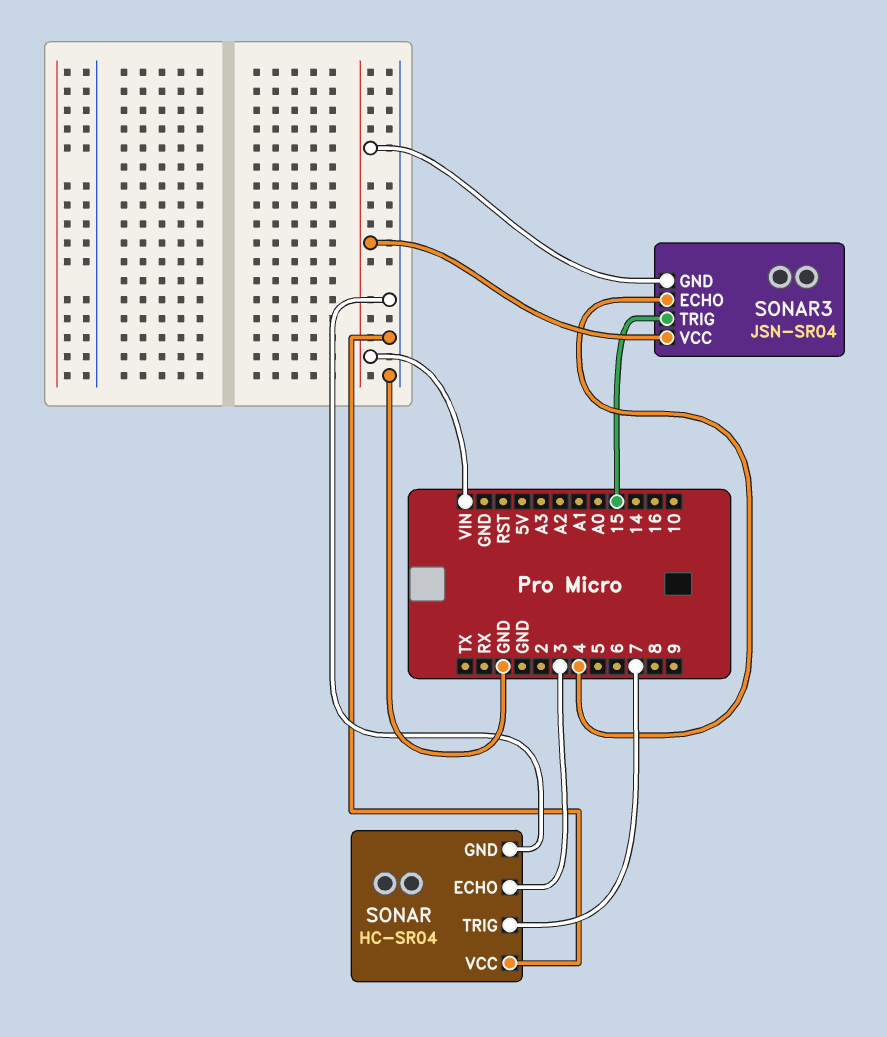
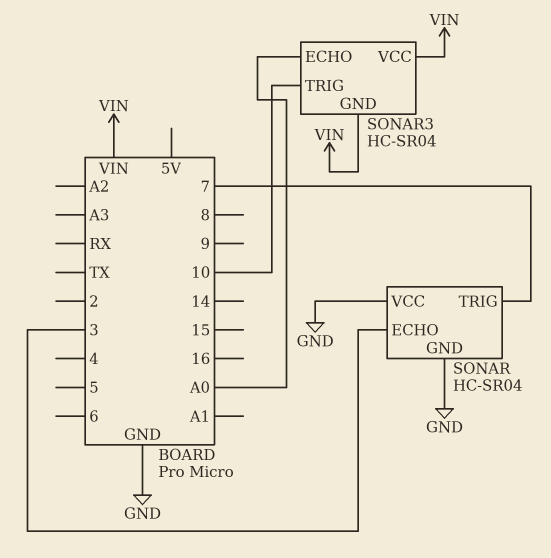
SONAR3: JSN-SR04 -> HC-SR04
SONAR3 pin ECHO: 4 -> A0
SONAR3 pin TRIG: 15 -> 10

